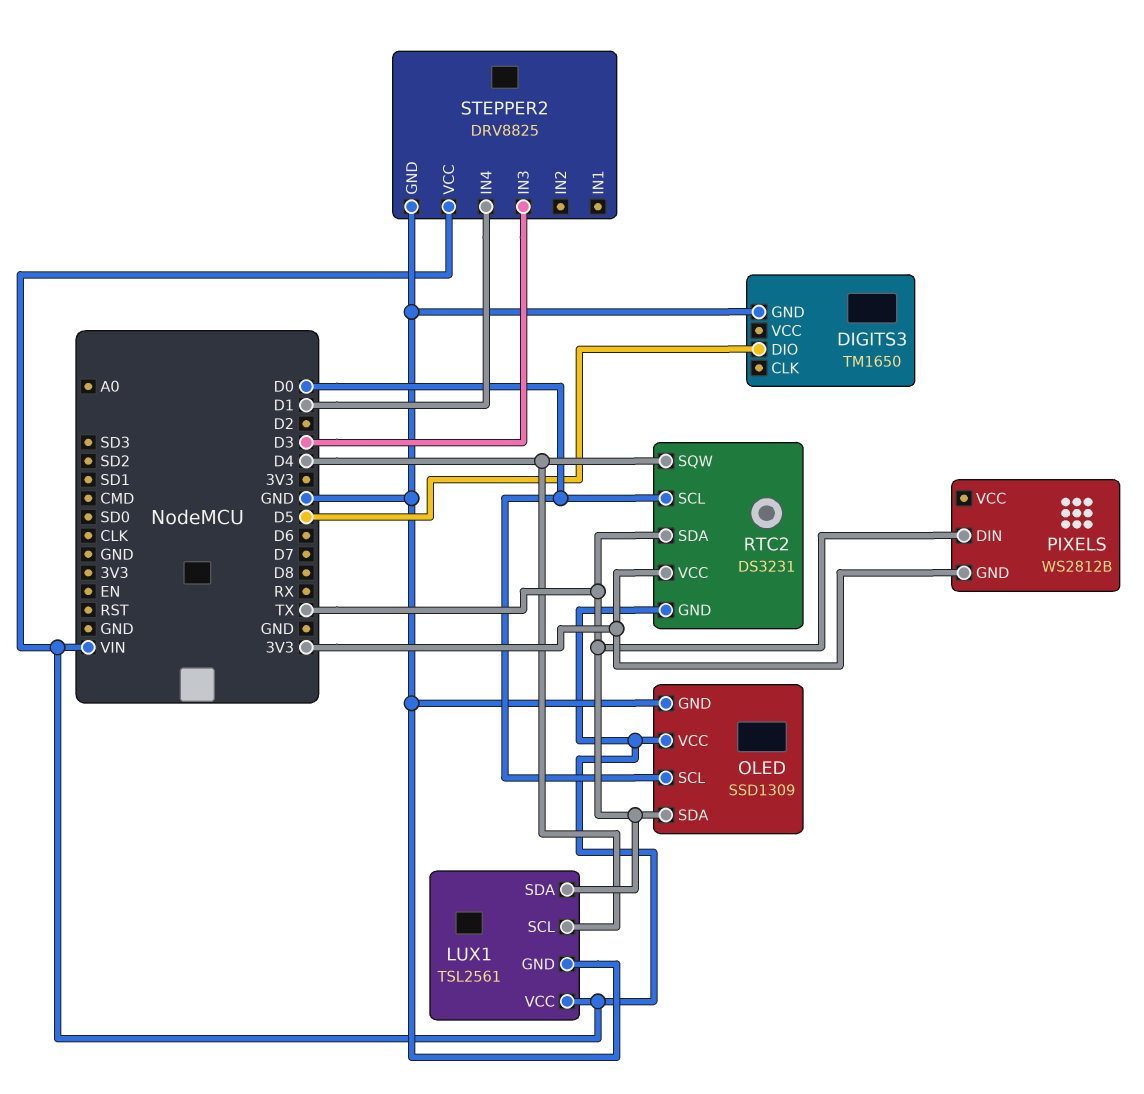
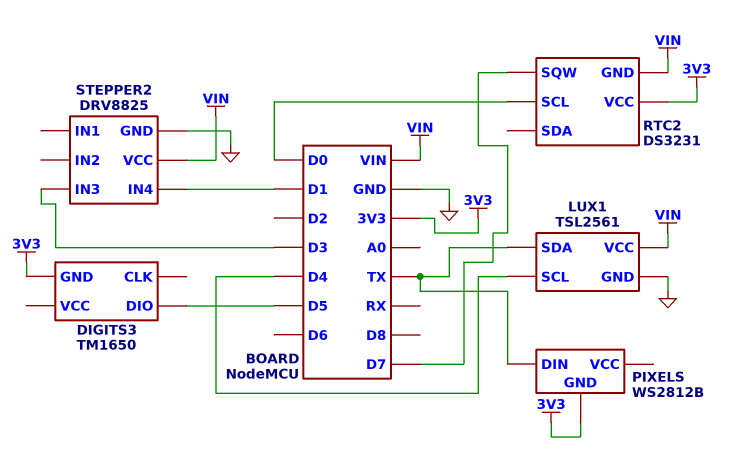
DIGITS3 pin GND: GND -> 3V3
OLED: SSD1309 -> none
OLED pin GND: GND -> none
OLED pin SCL: D0 -> none
OLED pin SDA: TX -> none
OLED pin VCC: VIN -> none
RTC2 pin SDA: TX -> none
RTC2 pin SQW: D4 -> D7

